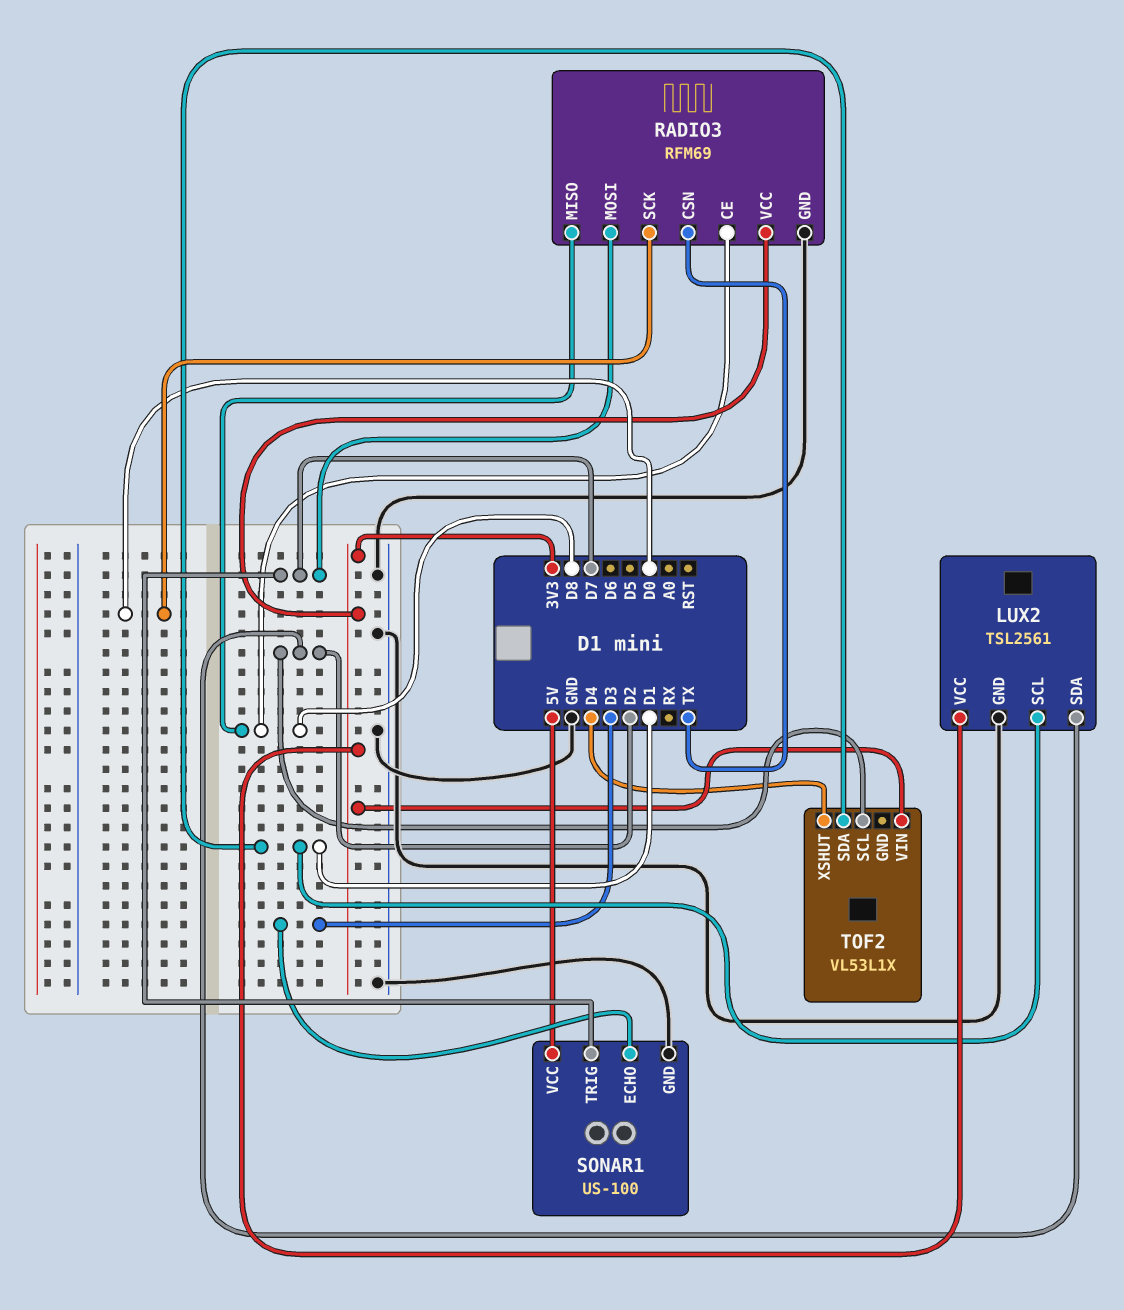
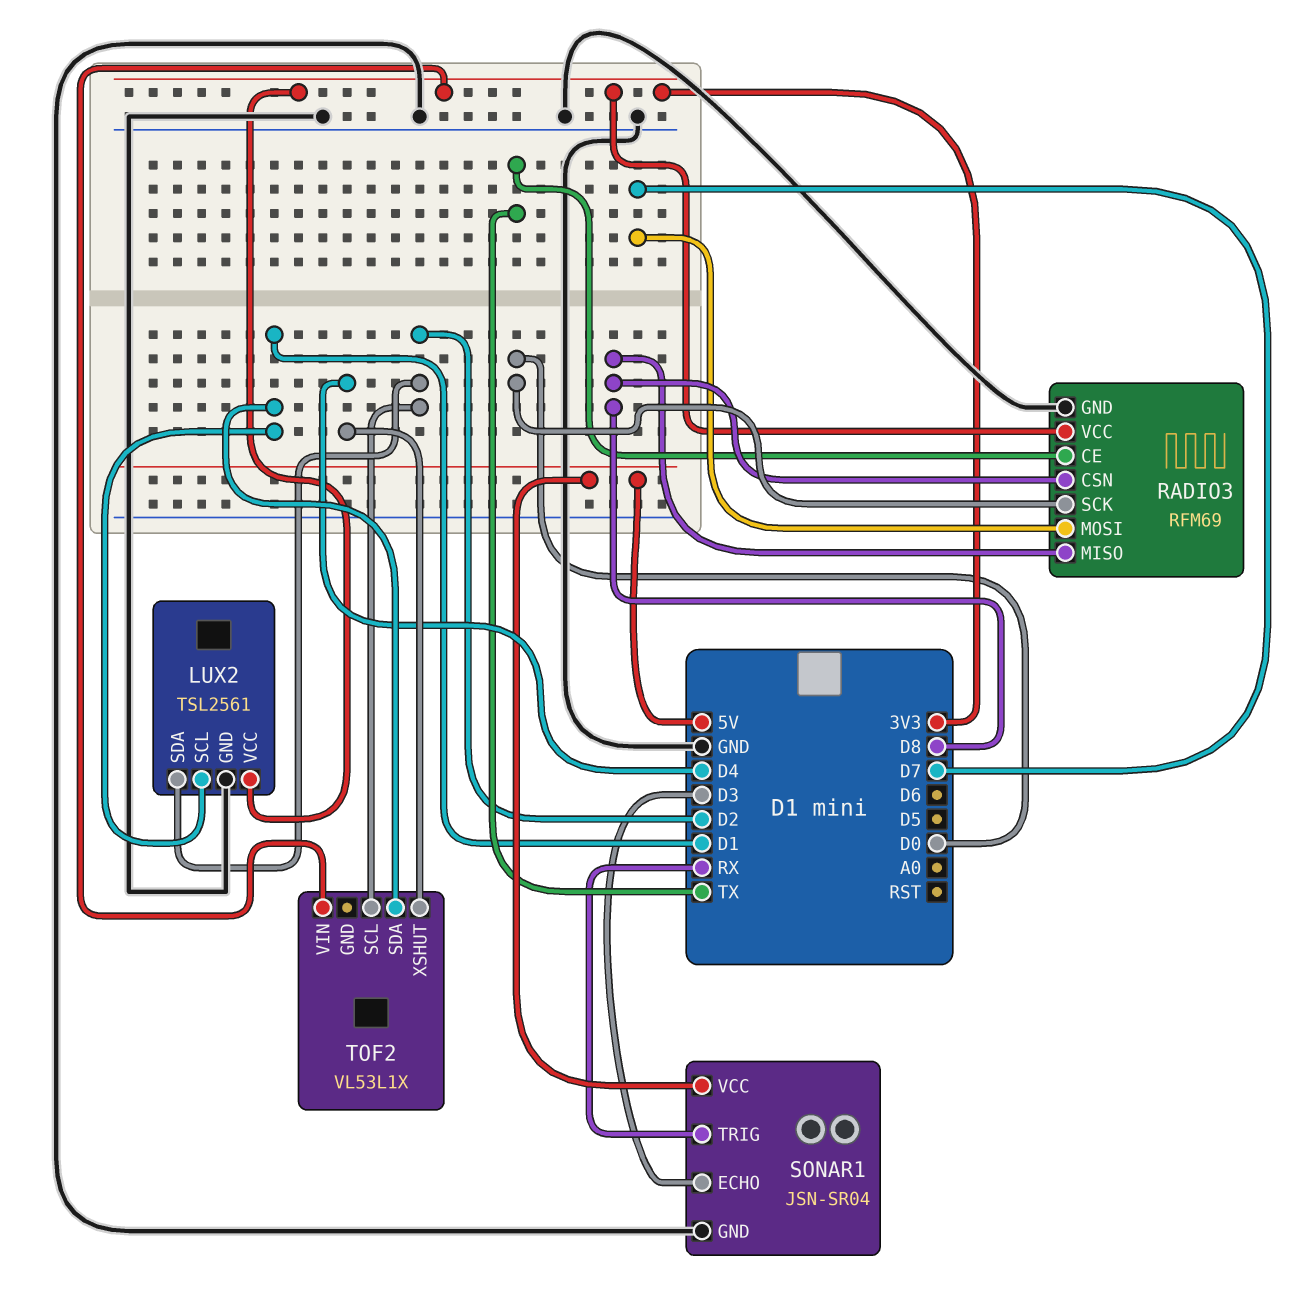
RADIO3 pin CE: D8 -> TX
RADIO3 pin CSN: TX -> D8
SONAR1: US-100 -> JSN-SR04
SONAR1 pin TRIG: D7 -> RX

